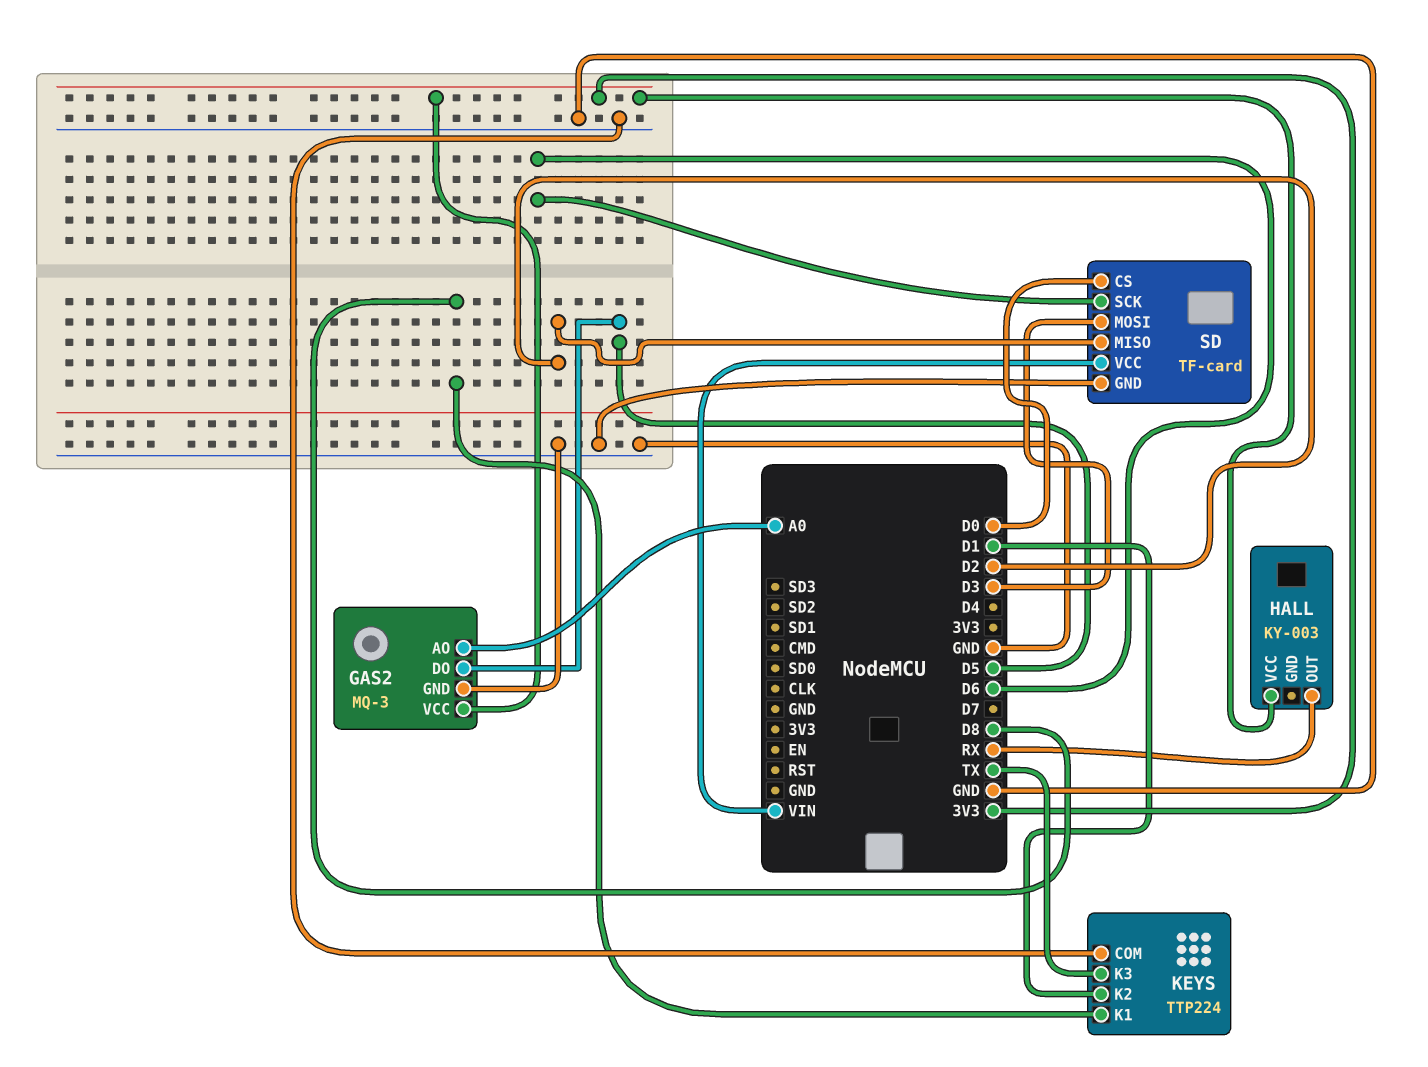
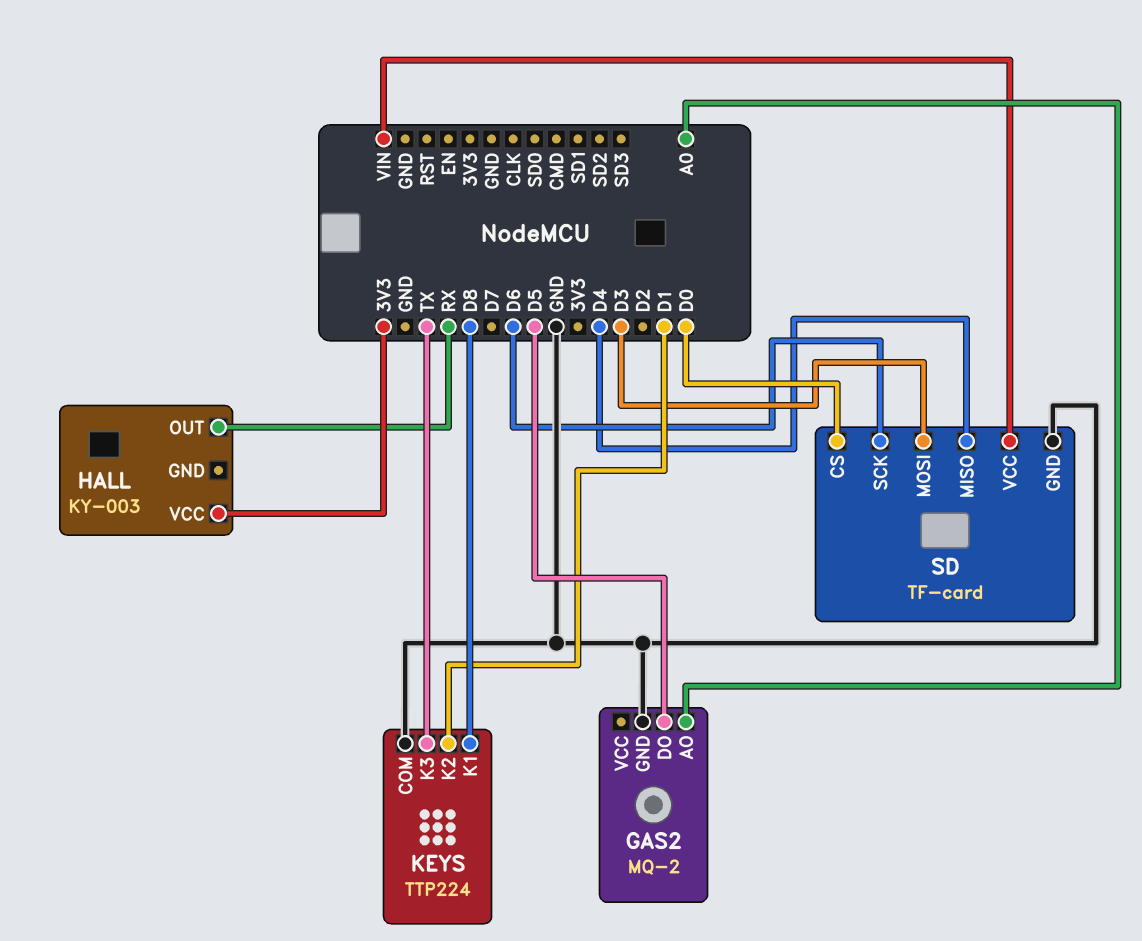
GAS2: MQ-3 -> MQ-2
GAS2 pin VCC: 3V3 -> none
SD pin MISO: D2 -> D4

